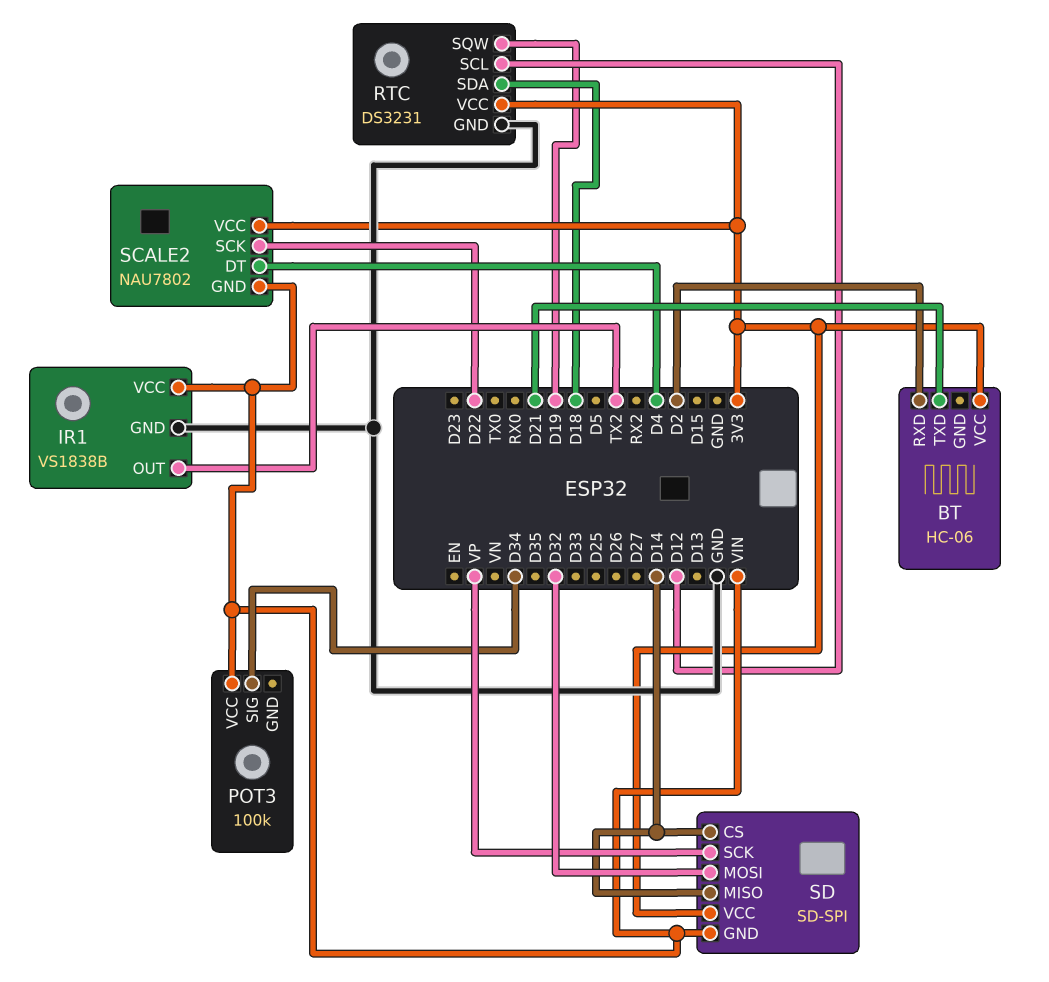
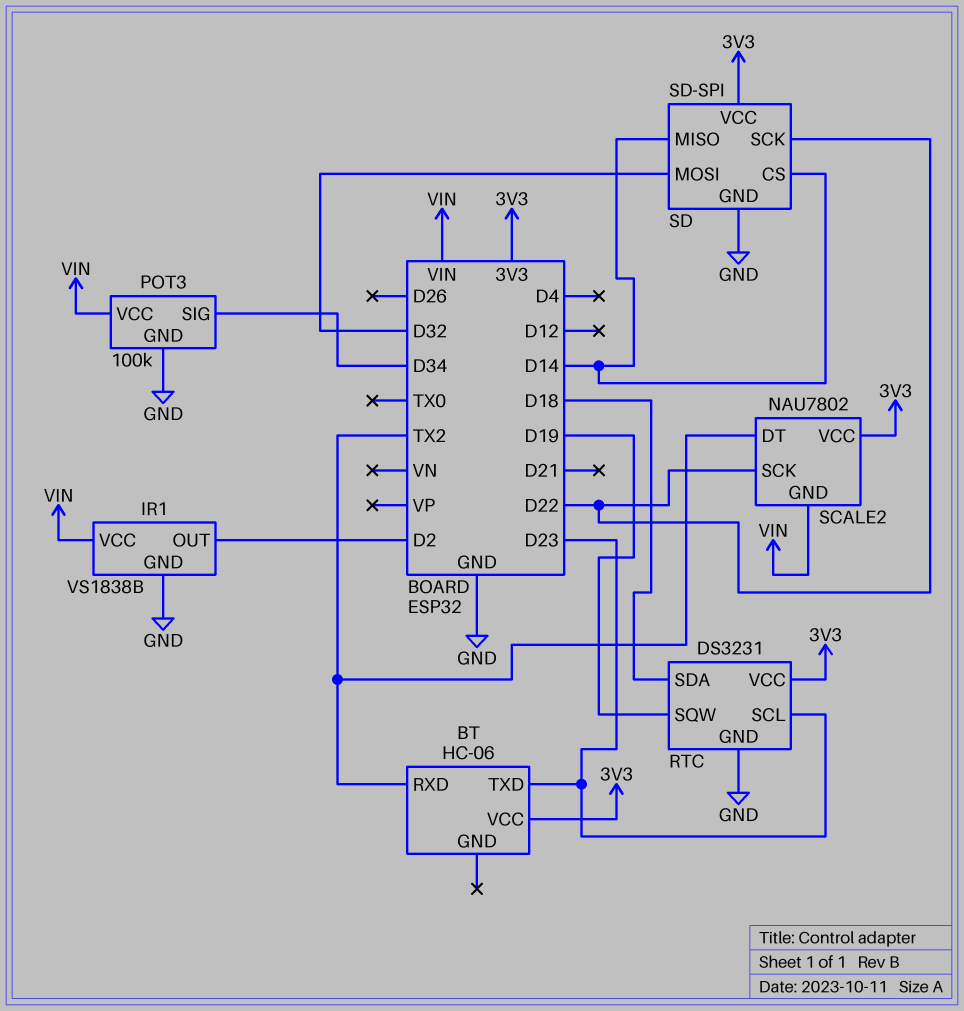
BT pin RXD: D2 -> TX2
BT pin TXD: D21 -> D23
IR1 pin OUT: TX2 -> D2
POT3 pin GND: none -> GND
RTC pin SCL: D12 -> D23
SCALE2 pin DT: D4 -> TX2
SD pin GND: VIN -> GND
SD pin SCK: VP -> D22

